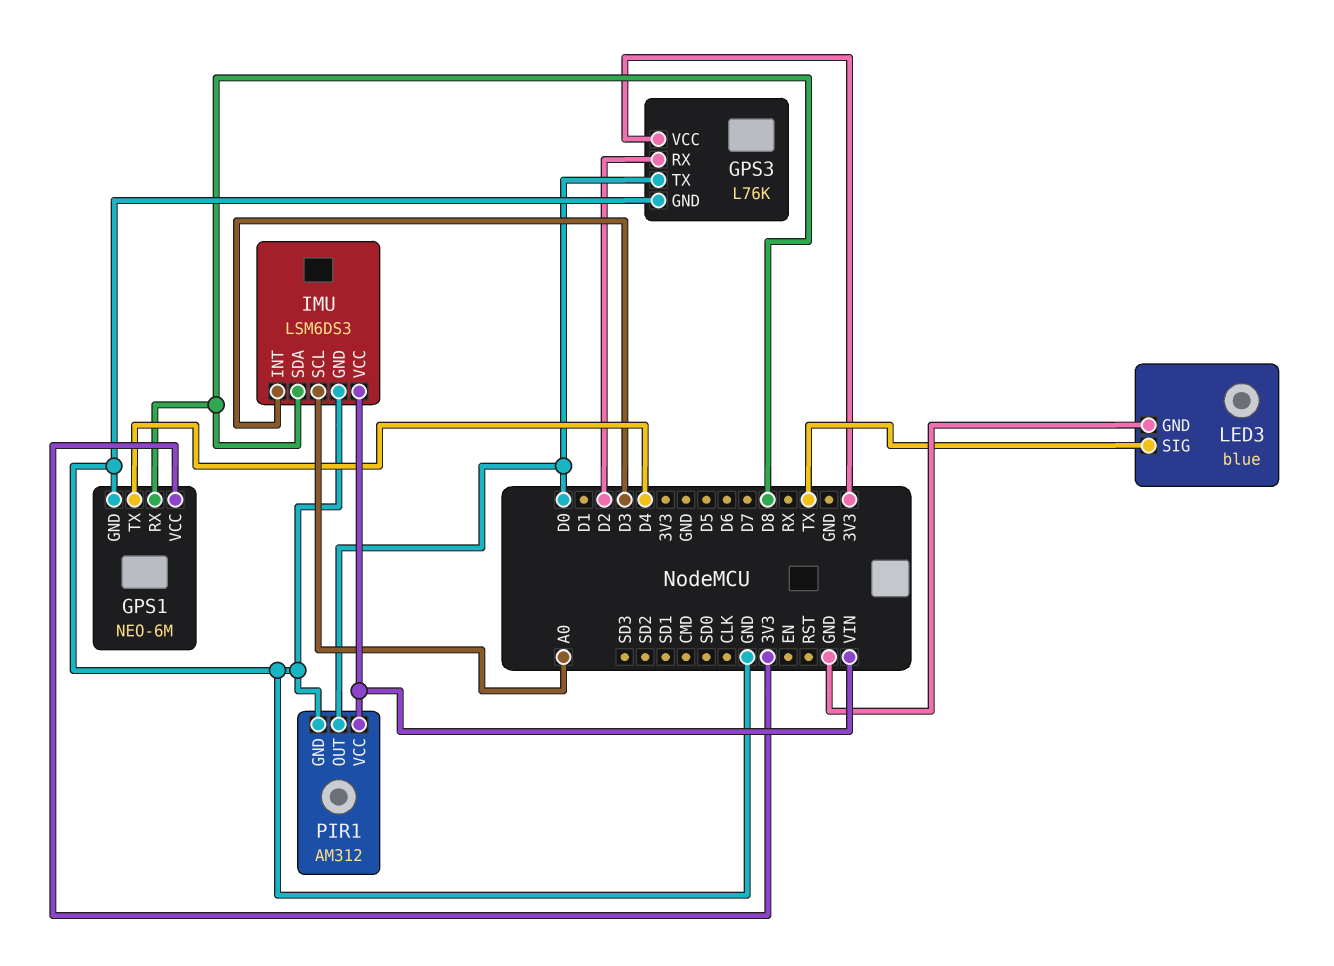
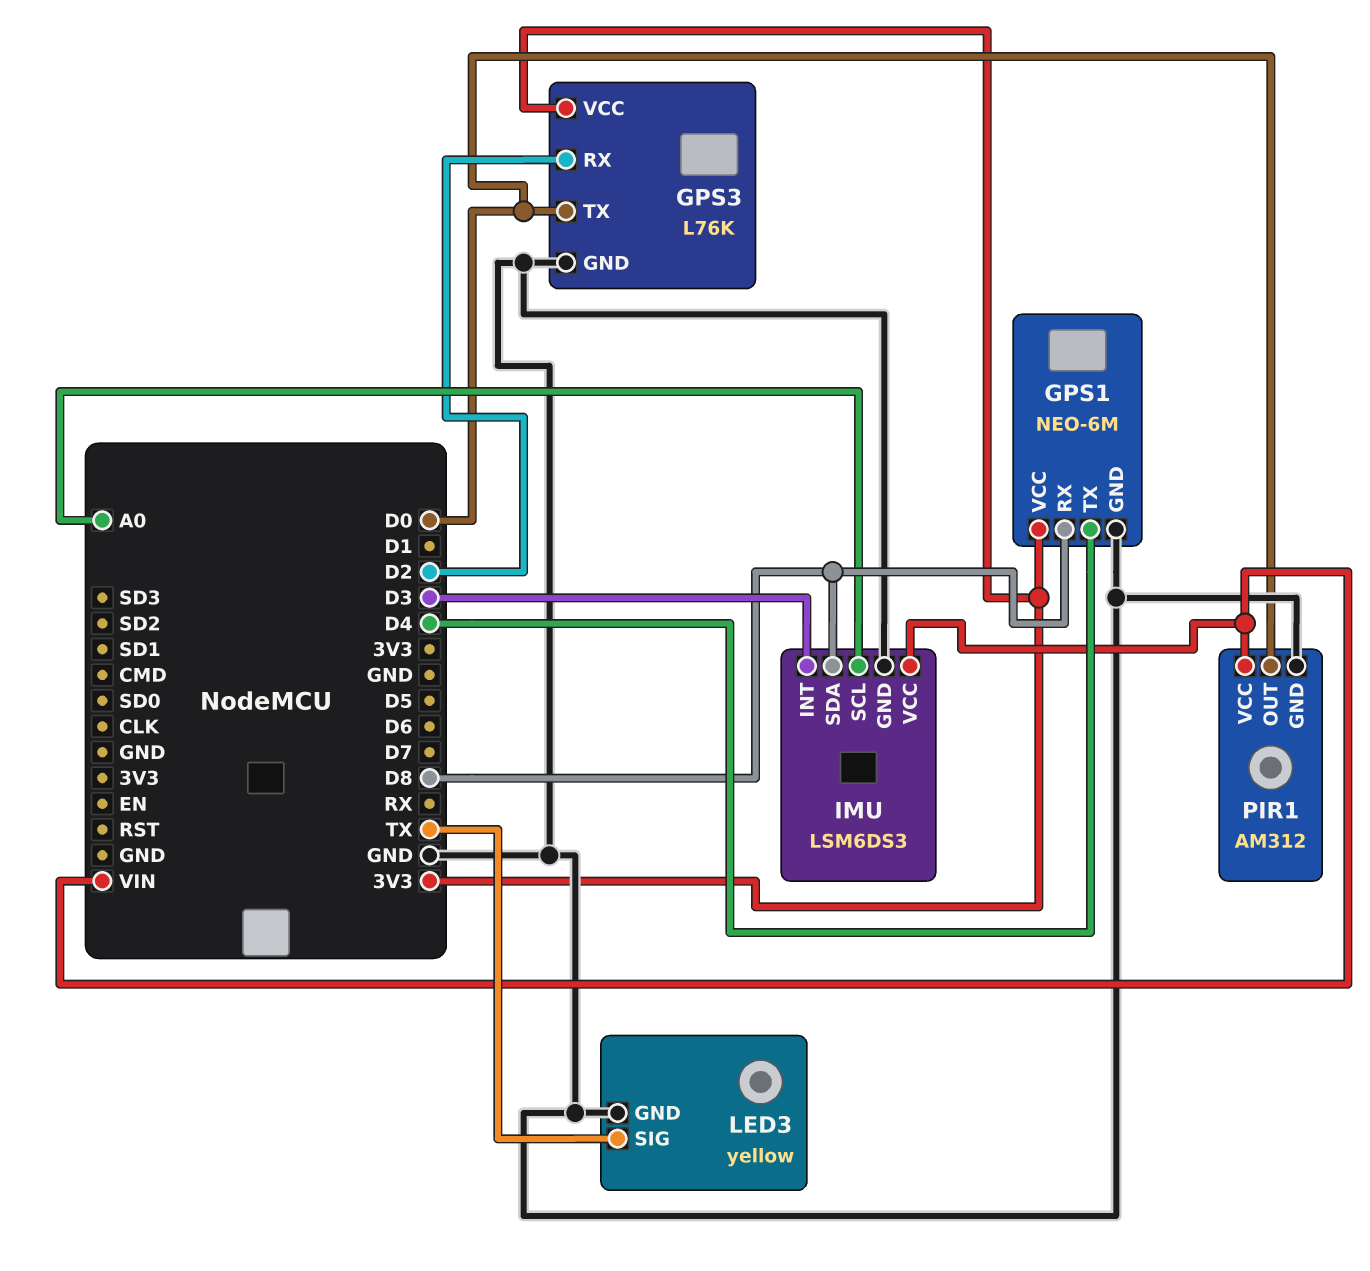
LED3: blue -> yellow

